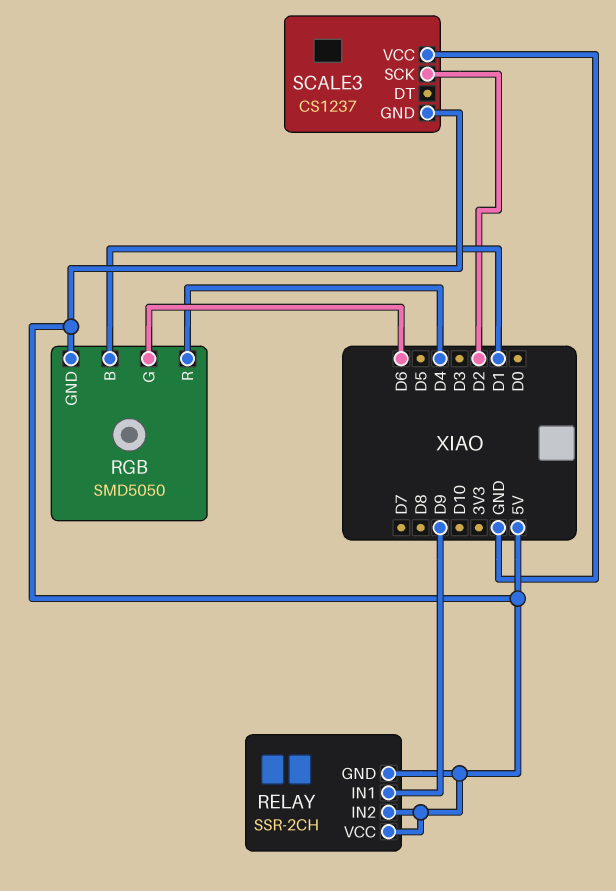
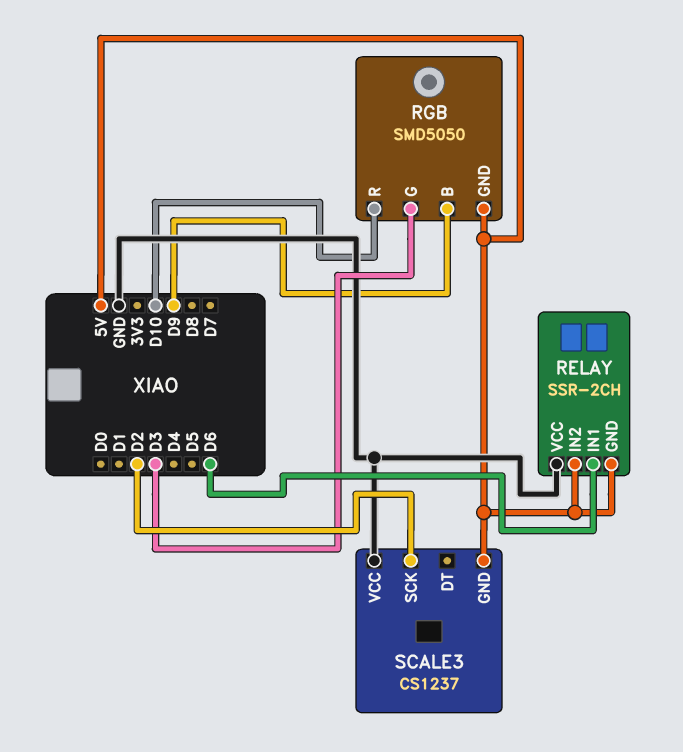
RELAY pin IN1: D9 -> D6
RELAY pin VCC: 5V -> GND
RGB pin B: D1 -> D9
RGB pin G: D6 -> D3
RGB pin R: D4 -> D10

